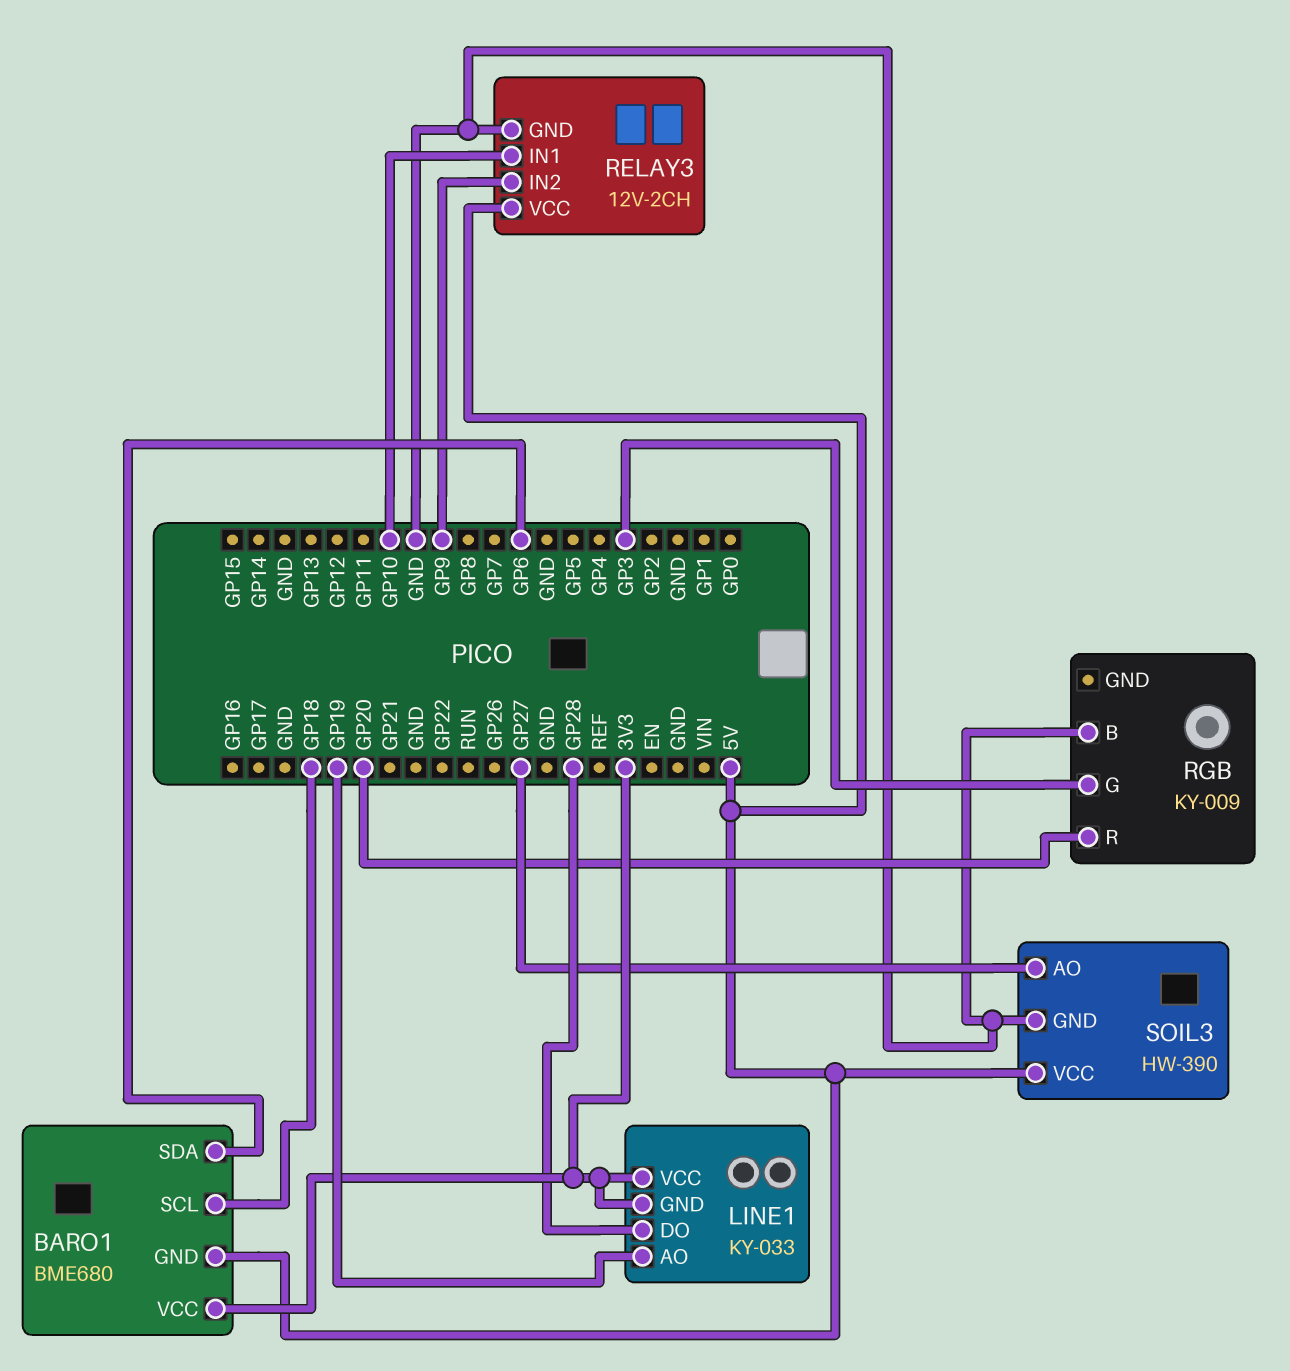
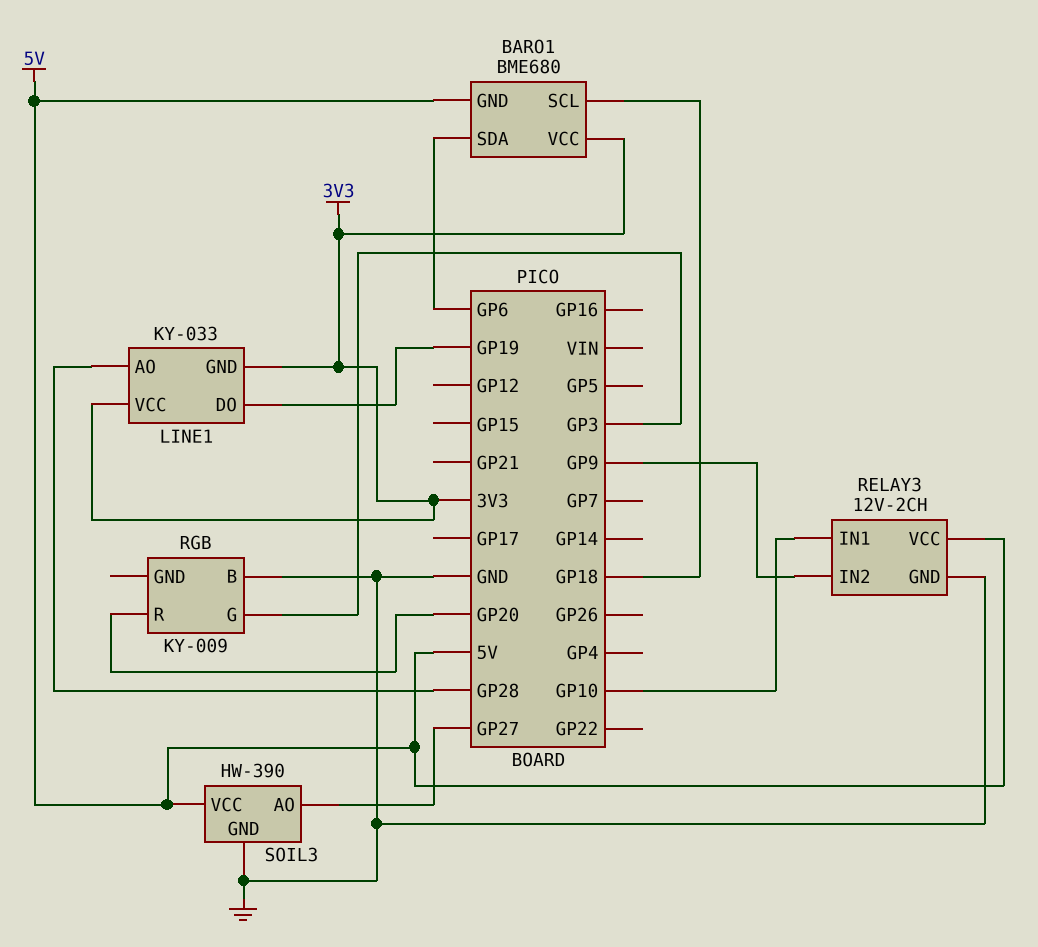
LINE1 pin AO: GP19 -> GP28
LINE1 pin DO: GP28 -> GP19

